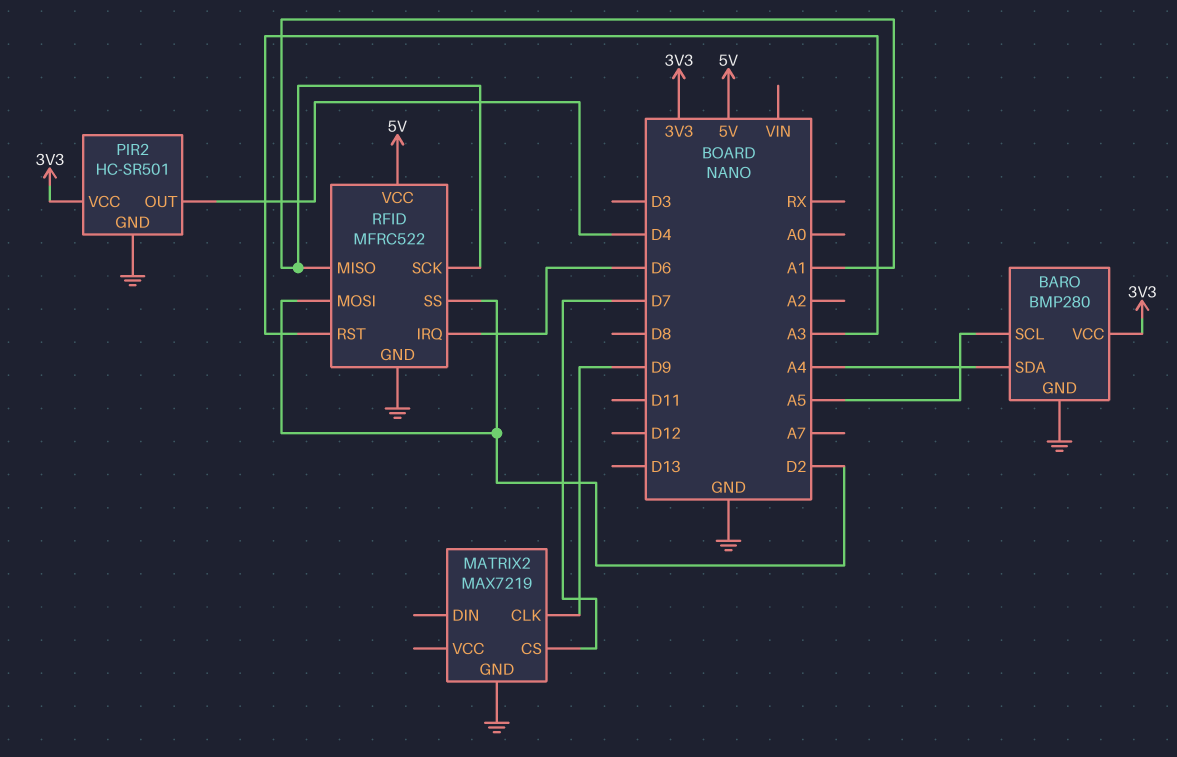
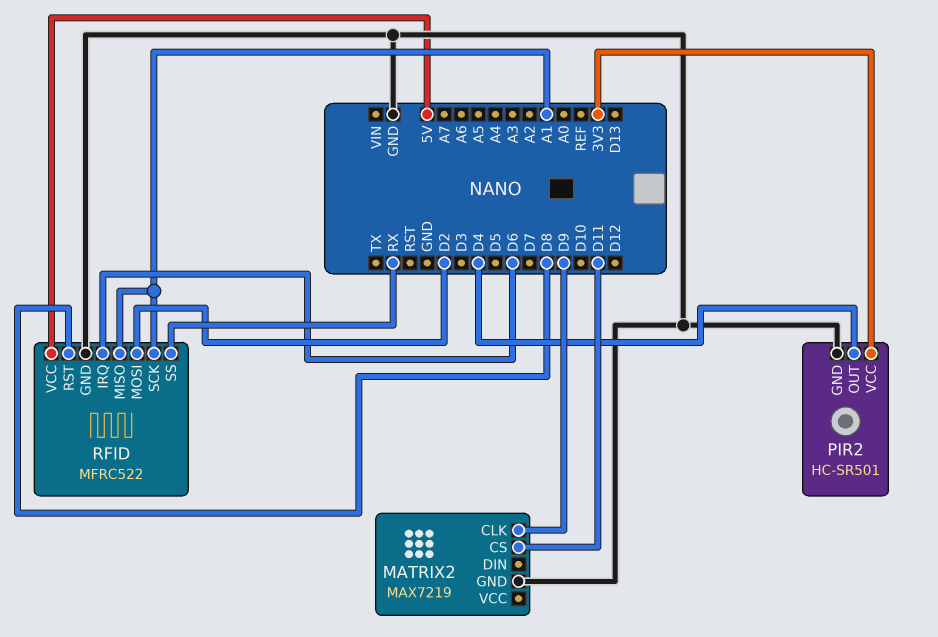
BARO: BMP280 -> none
BARO pin GND: GND -> none
BARO pin SCL: A5 -> none
BARO pin SDA: A4 -> none
BARO pin VCC: 3V3 -> none
MATRIX2 pin CS: D7 -> D11
RFID pin RST: A3 -> D8
RFID pin SS: D2 -> RX

